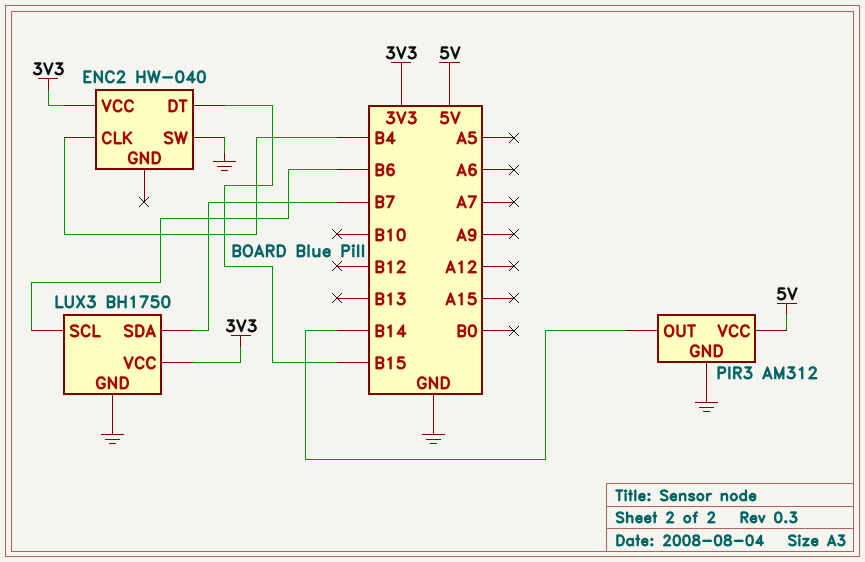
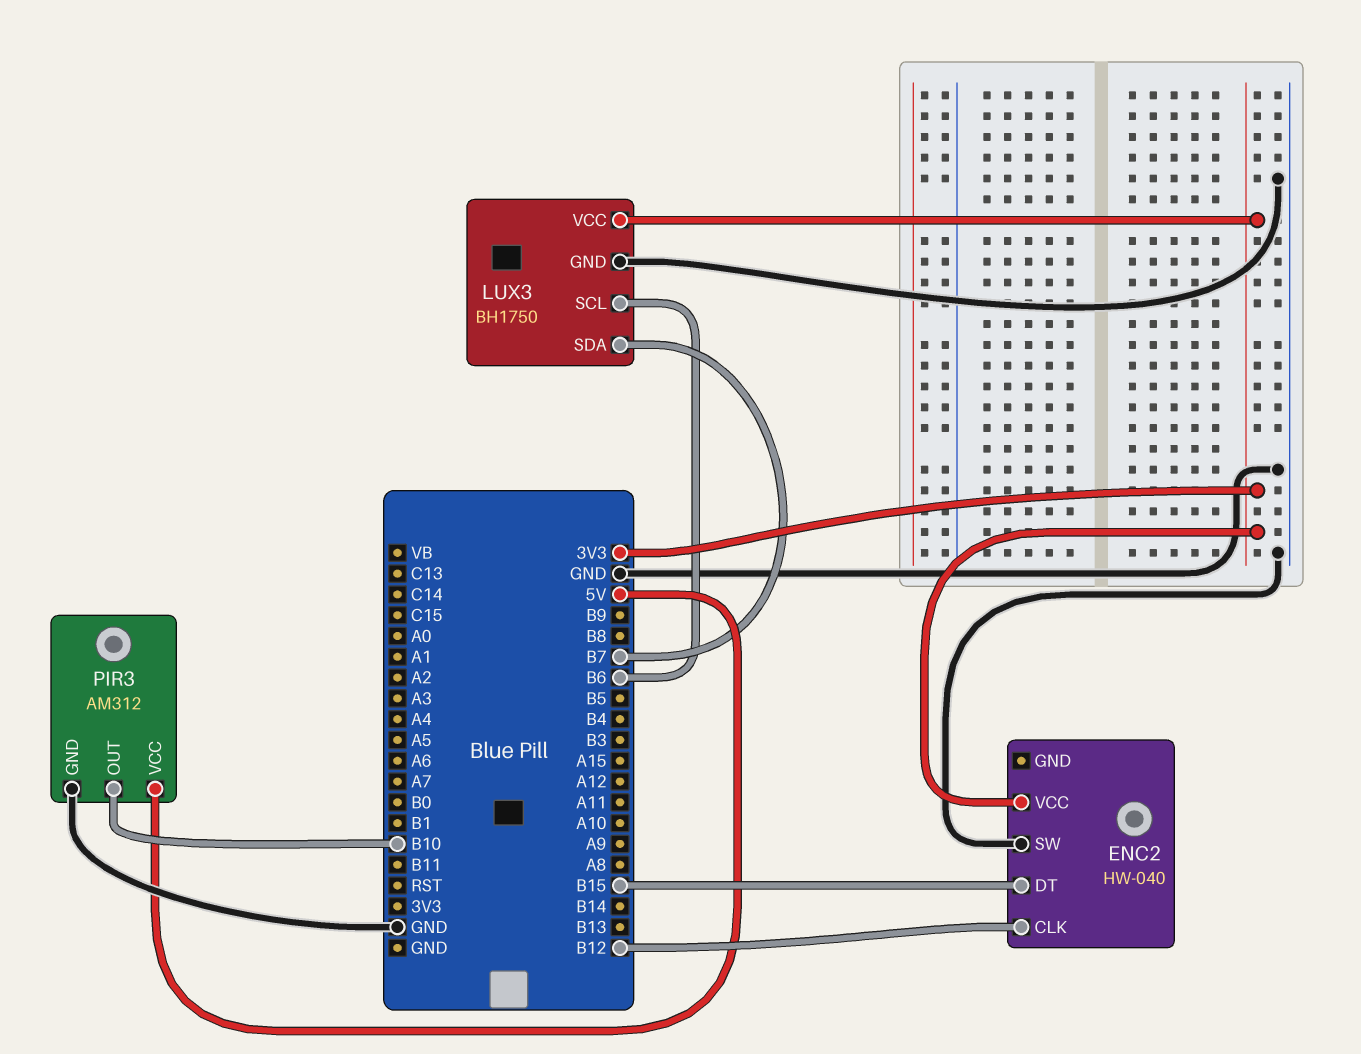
ENC2 pin CLK: B4 -> B12
PIR3 pin OUT: B14 -> B10

